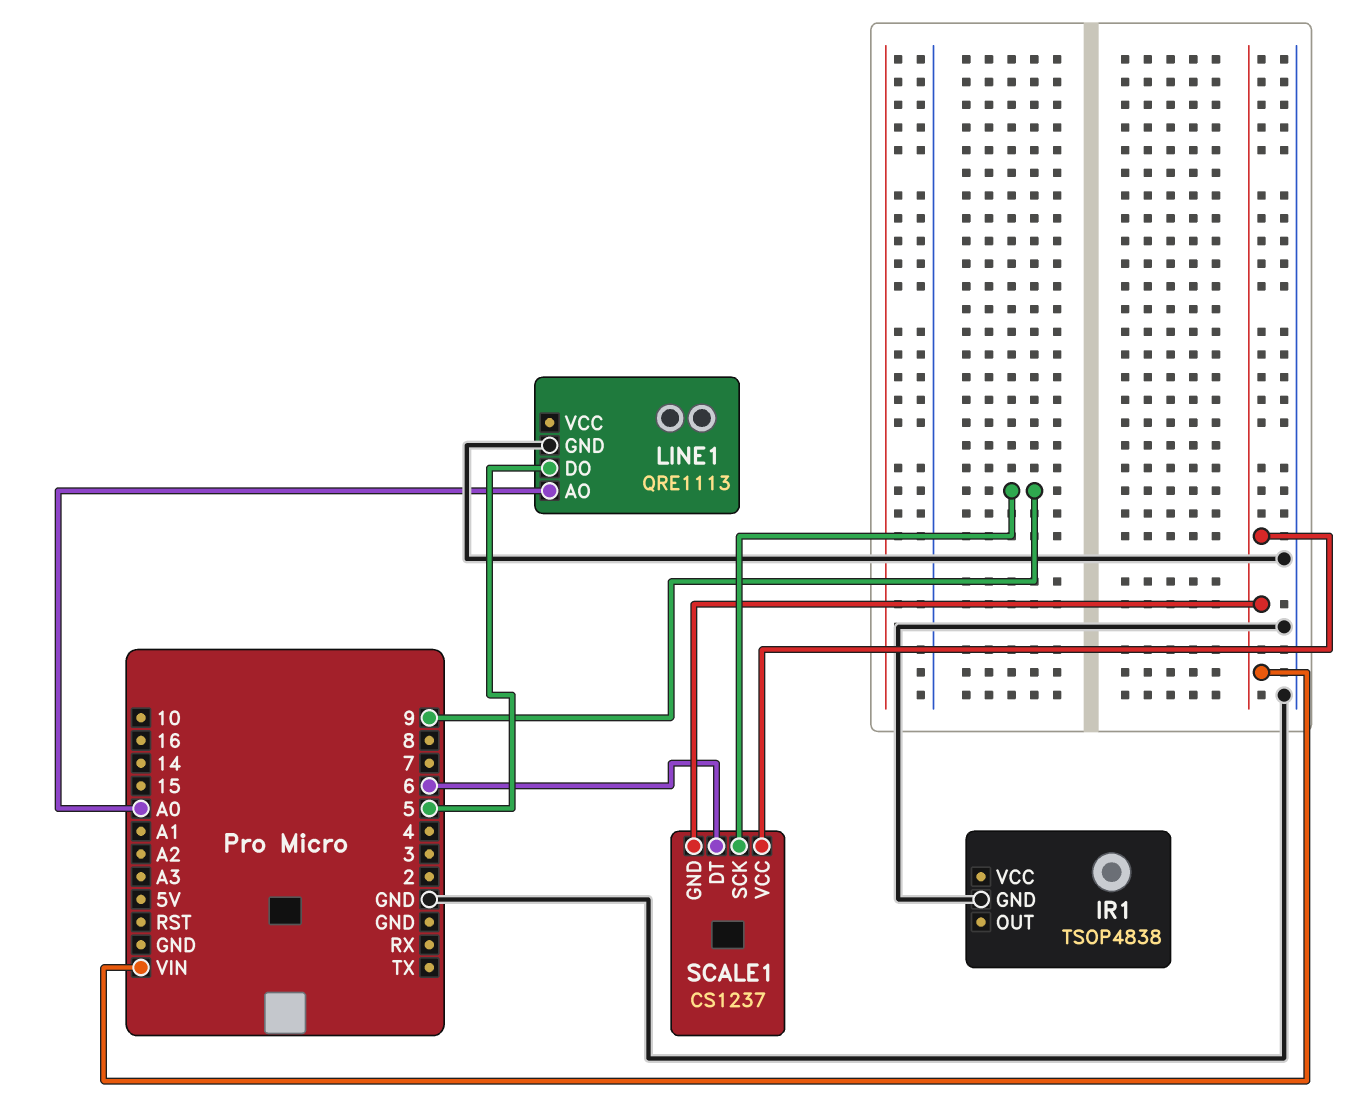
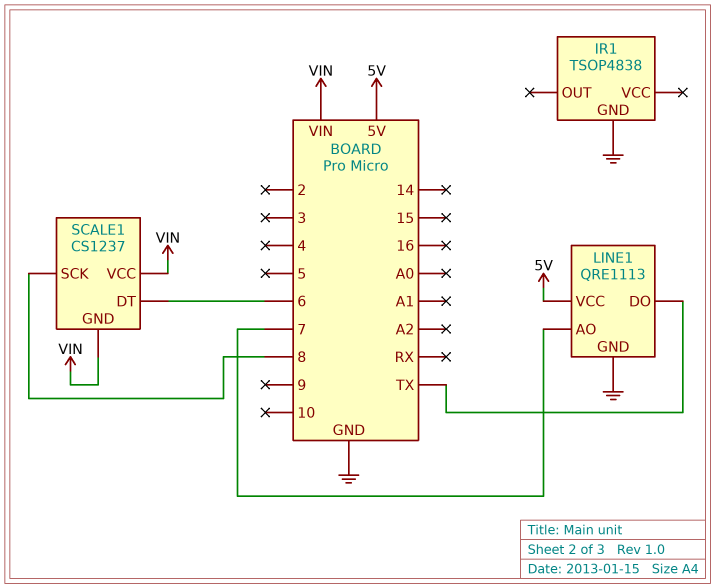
LINE1 pin AO: A0 -> 7
LINE1 pin DO: 5 -> TX
LINE1 pin VCC: none -> 5V
SCALE1 pin SCK: 9 -> 8

